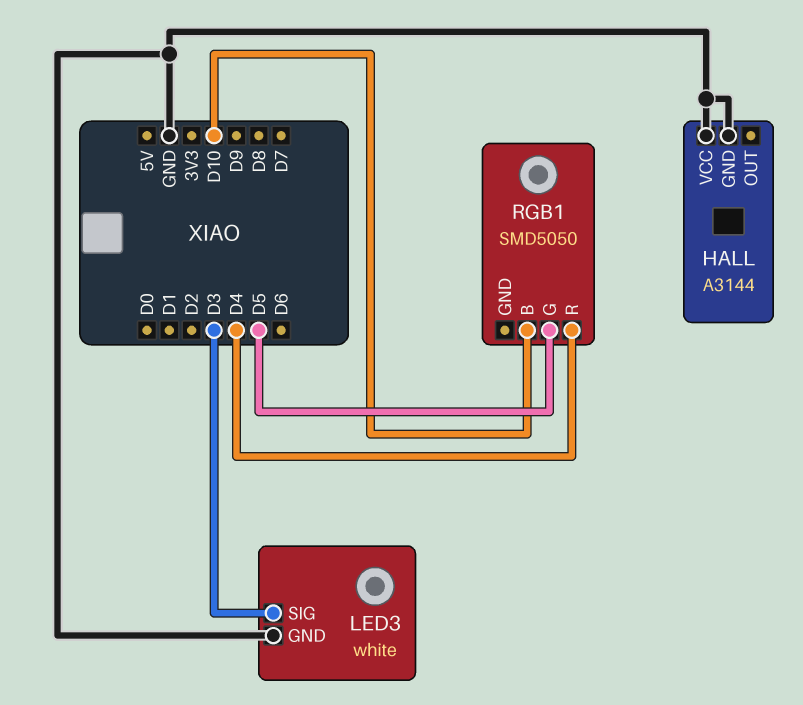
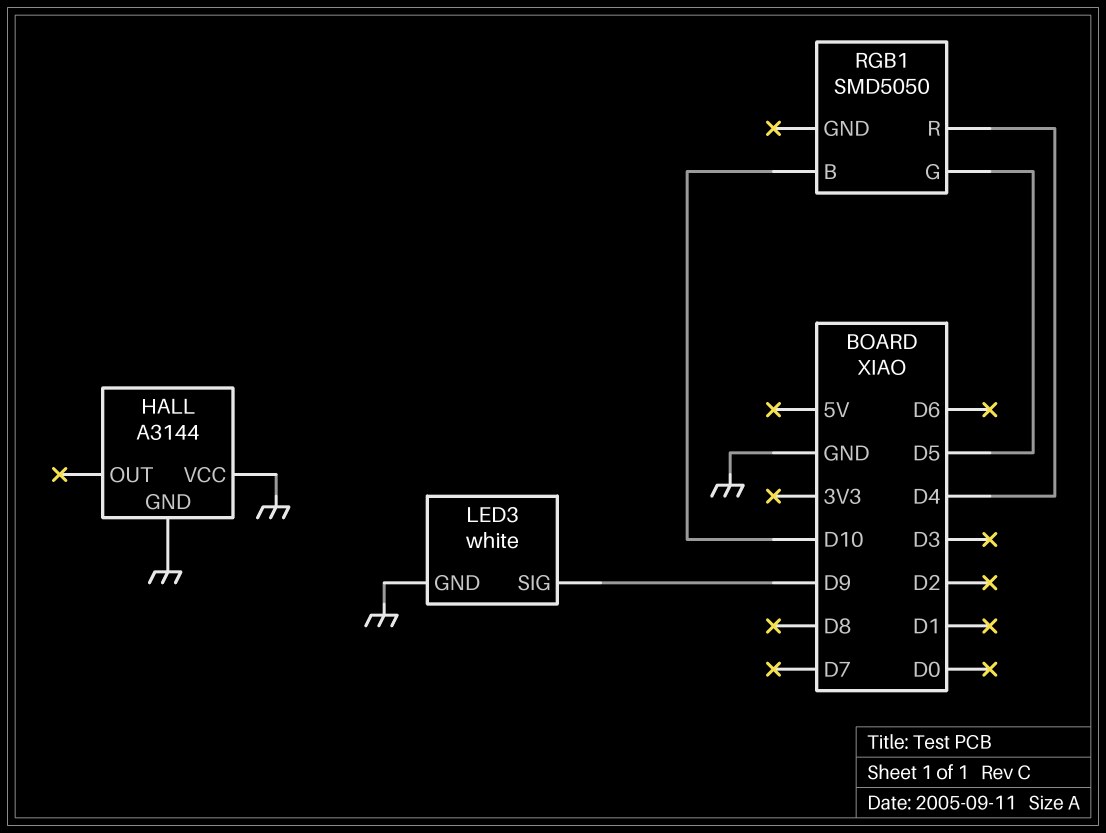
LED3 pin SIG: D3 -> D9

